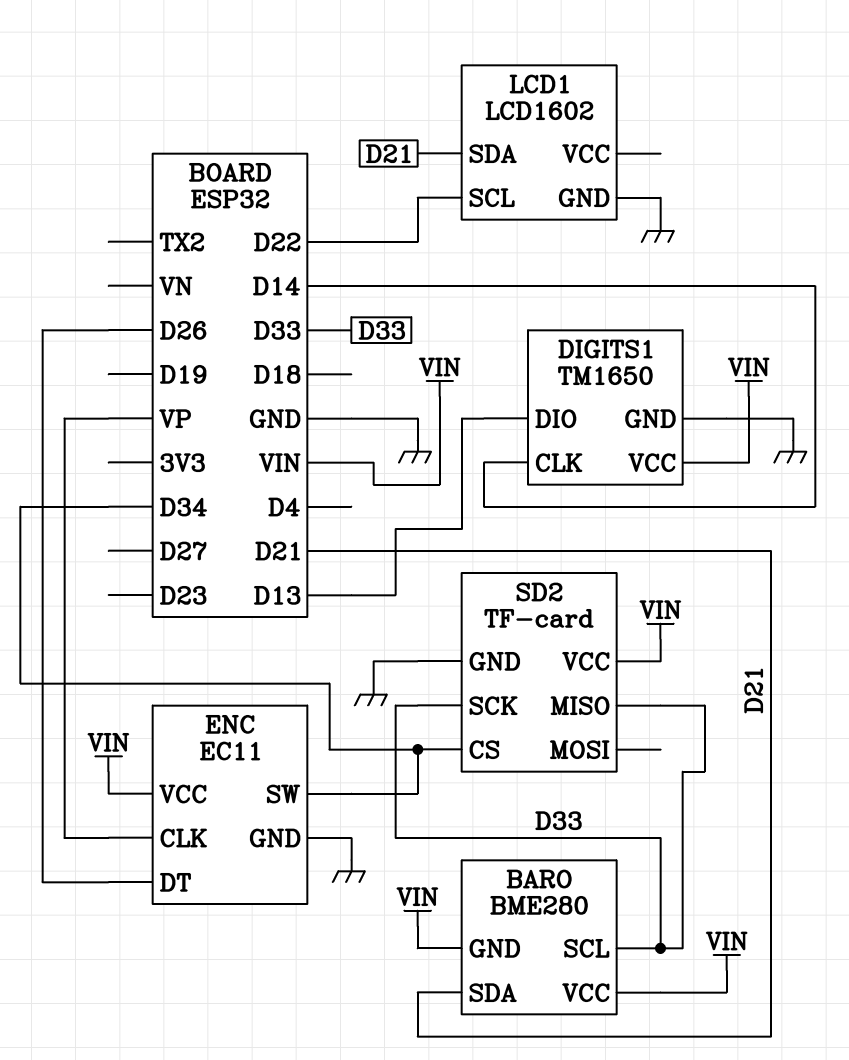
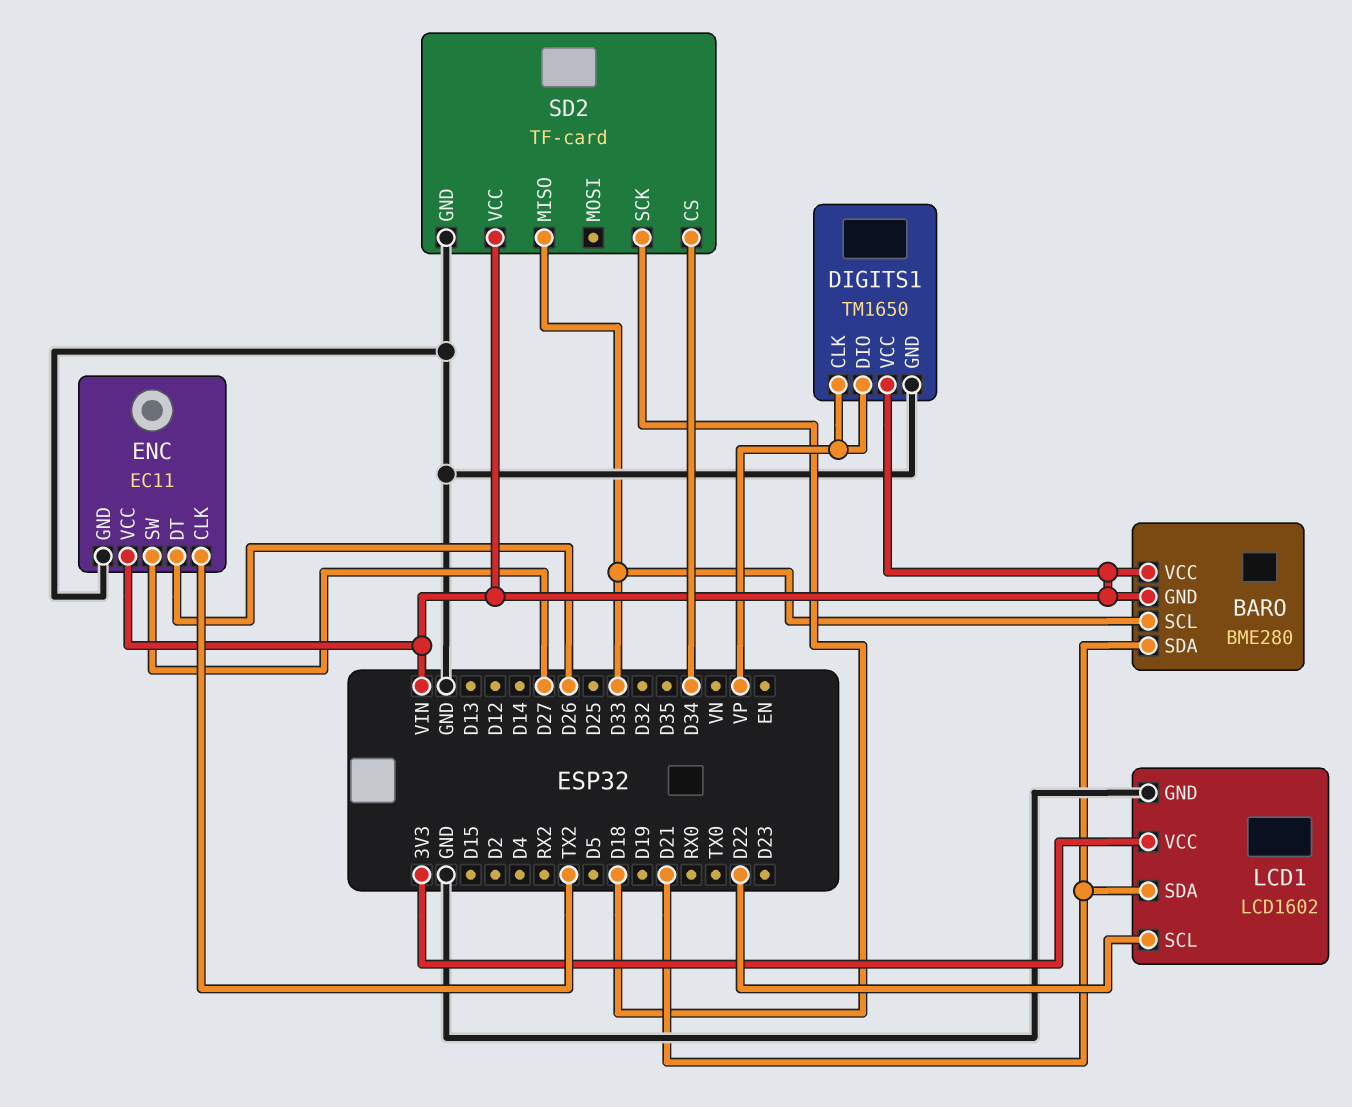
DIGITS1 pin CLK: D14 -> VP
DIGITS1 pin DIO: D13 -> VP
ENC pin CLK: VP -> TX2
ENC pin SW: D34 -> D27
LCD1 pin VCC: none -> 3V3
SD2 pin SCK: D33 -> D18

